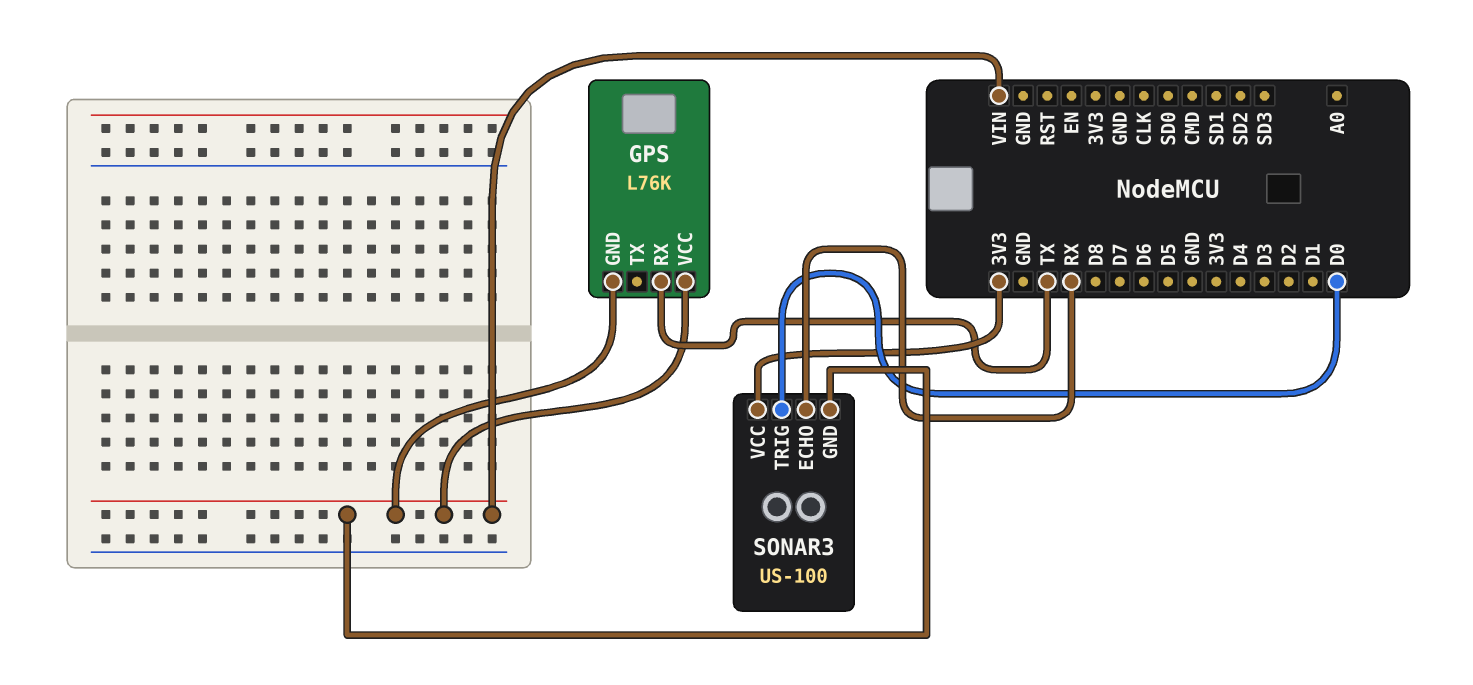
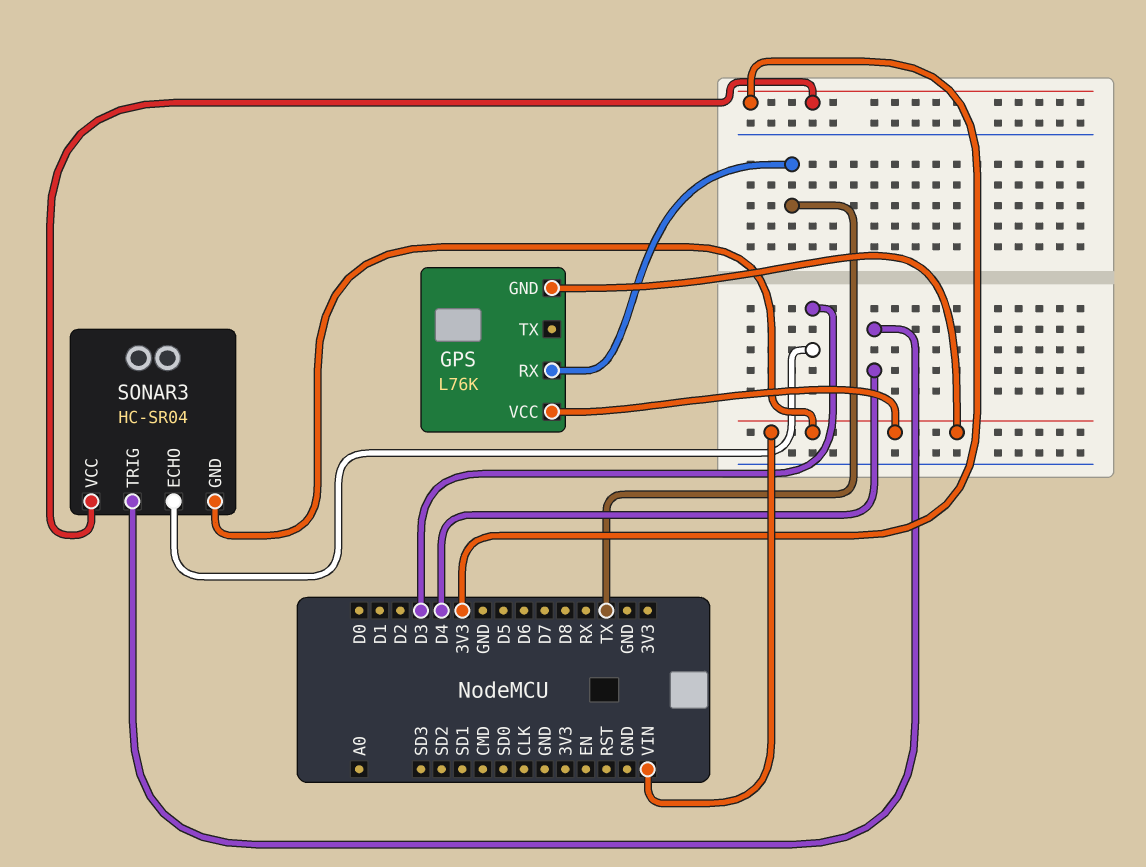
SONAR3: US-100 -> HC-SR04
SONAR3 pin ECHO: RX -> D3
SONAR3 pin TRIG: D0 -> D4

